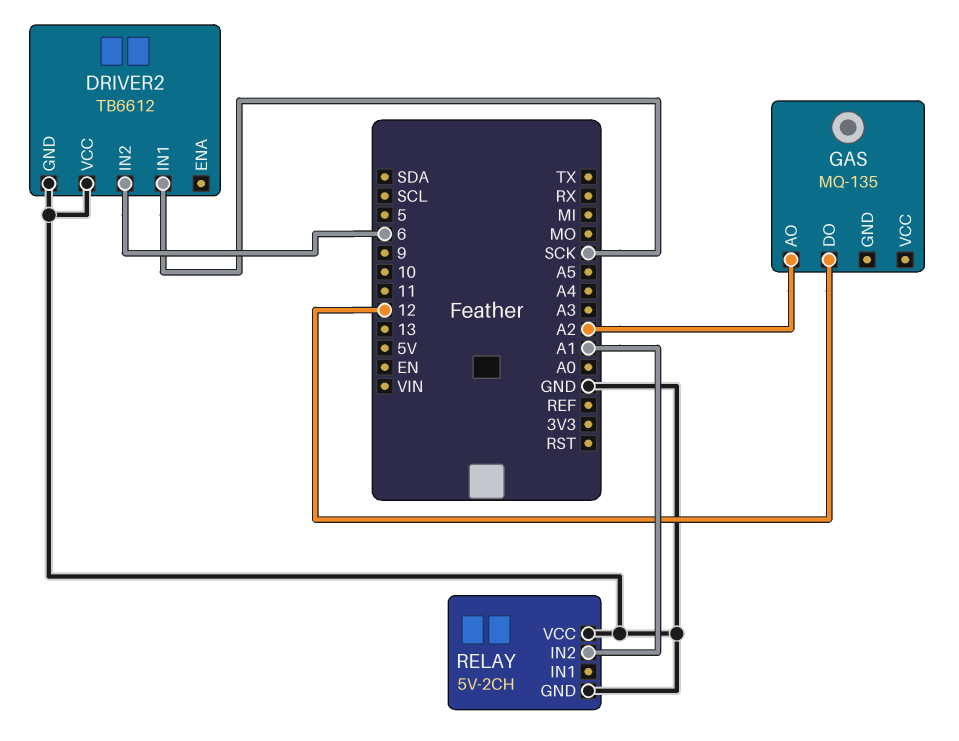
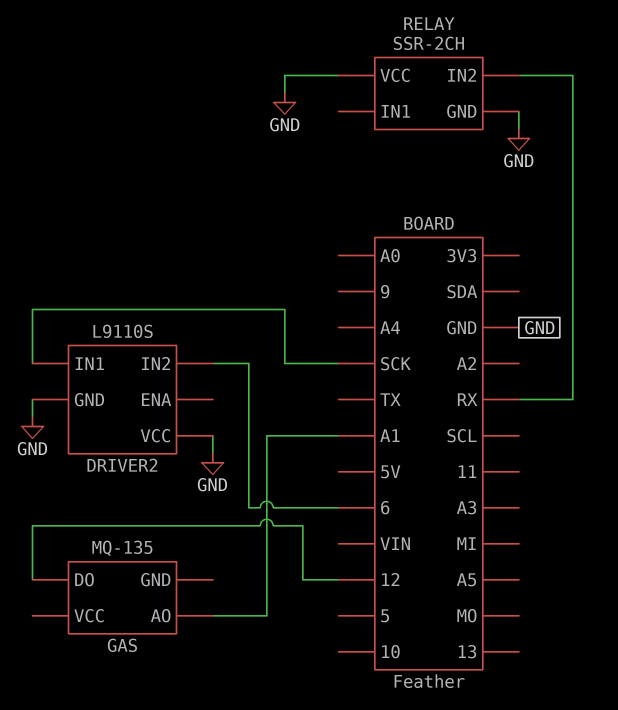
DRIVER2: TB6612 -> L9110S
GAS pin AO: A2 -> A1
RELAY: 5V-2CH -> SSR-2CH
RELAY pin IN2: A1 -> RX

